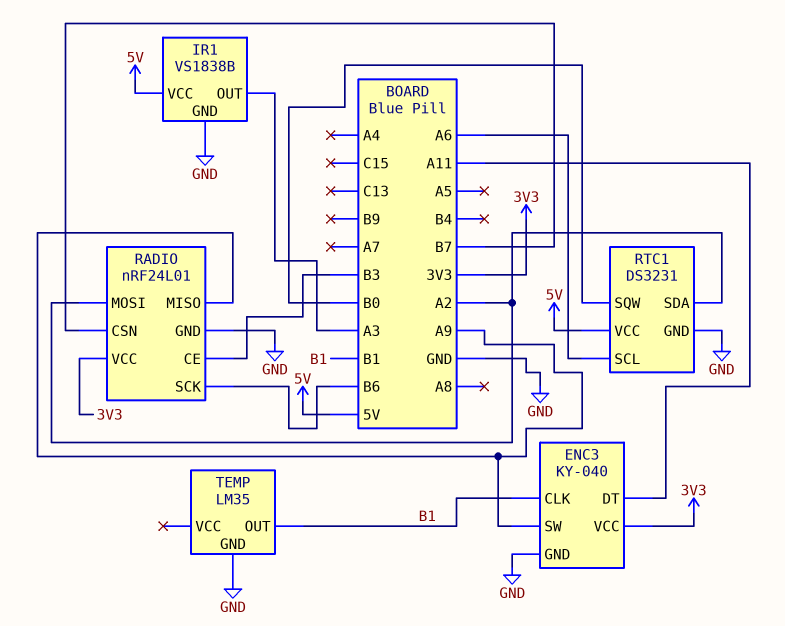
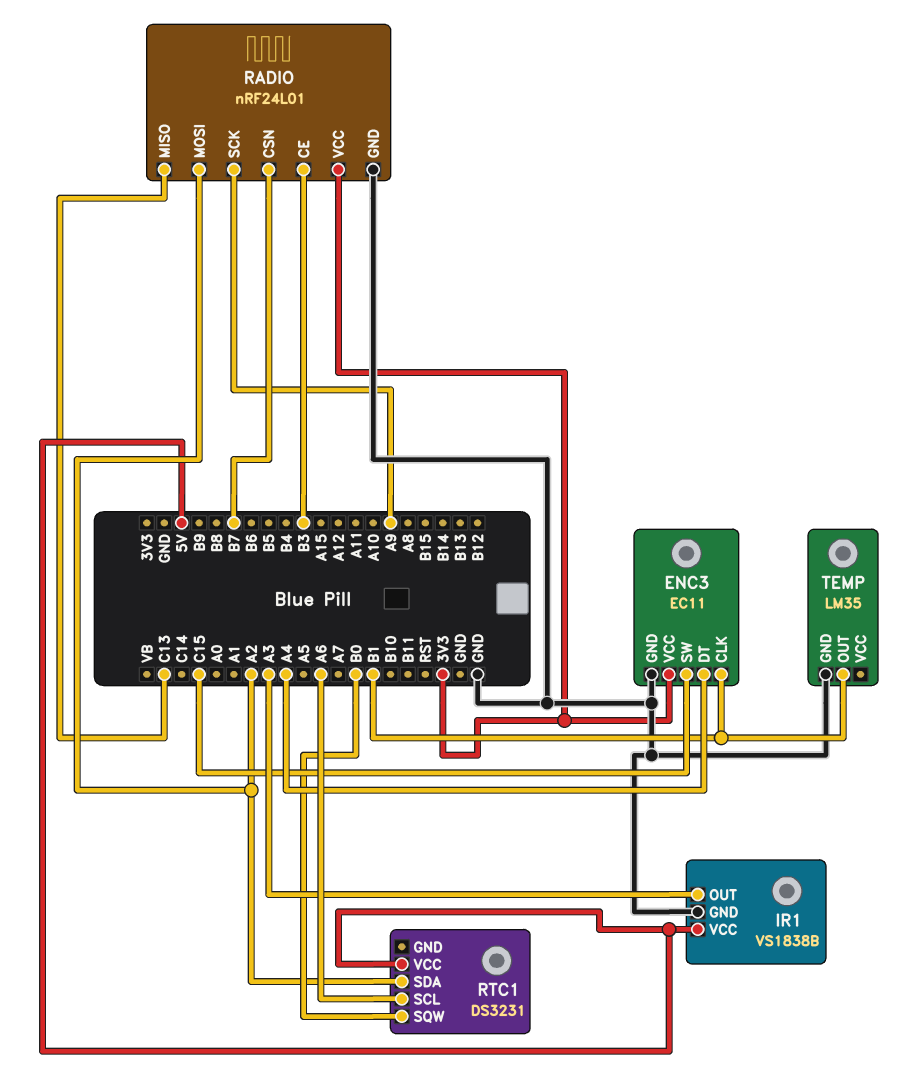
ENC3: KY-040 -> EC11
ENC3 pin DT: A11 -> A4
ENC3 pin SW: A9 -> C15
RADIO pin MISO: A9 -> C13
RADIO pin SCK: B6 -> A9
RTC1 pin GND: GND -> none

